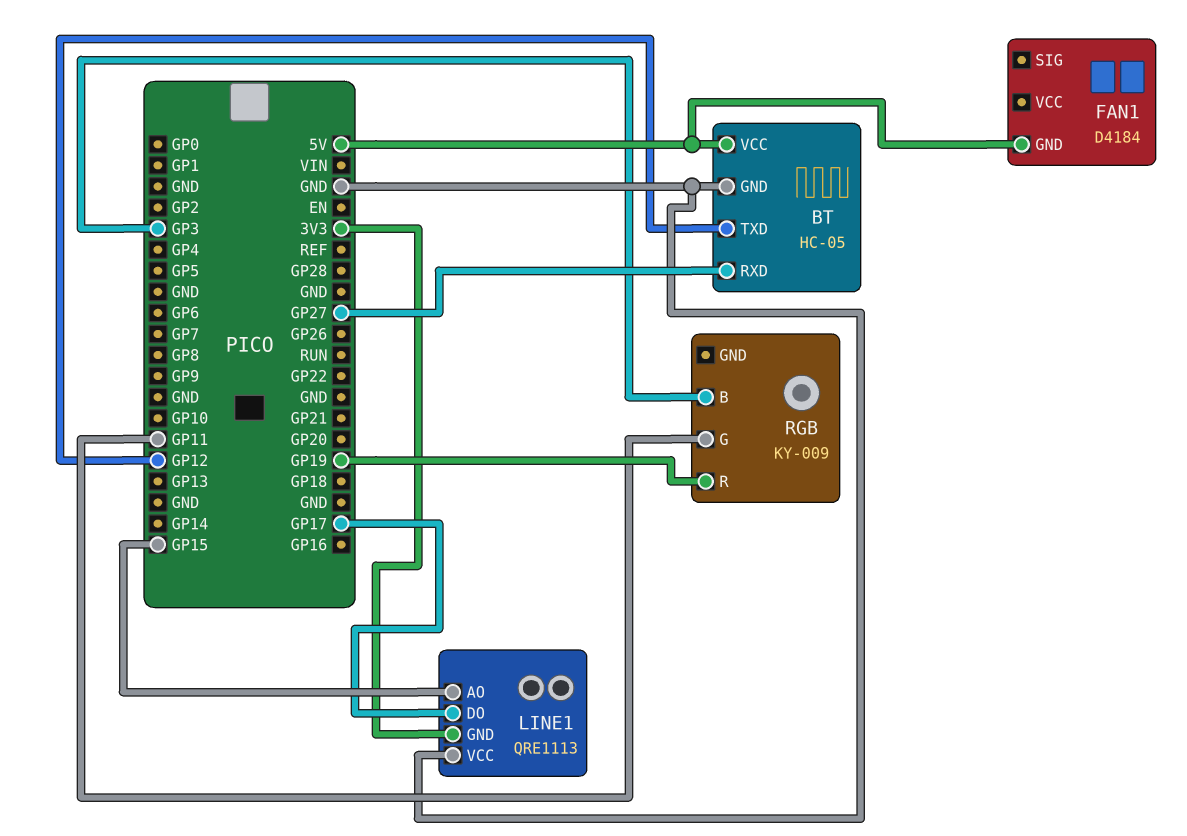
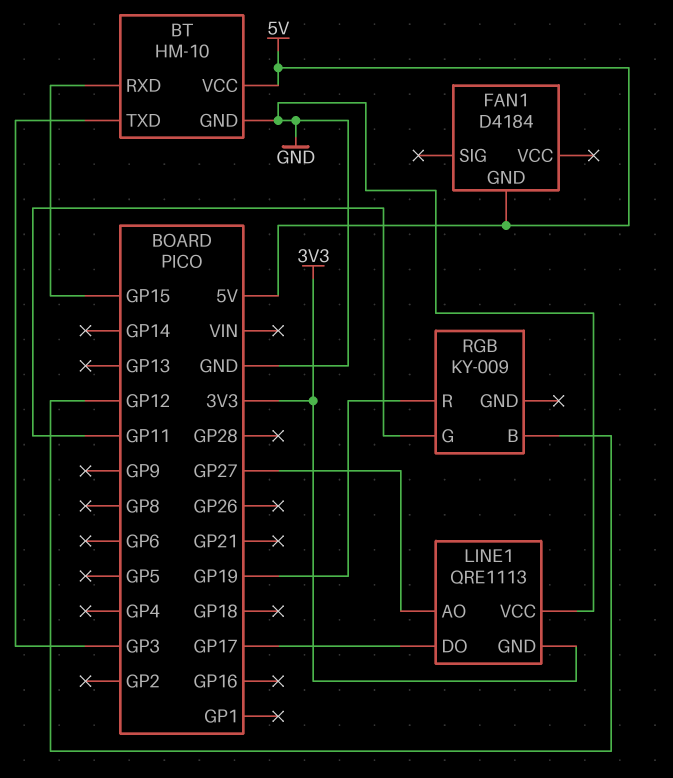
BT: HC-05 -> HM-10
BT pin RXD: GP27 -> GP15
BT pin TXD: GP12 -> GP3
LINE1 pin AO: GP15 -> GP27
RGB pin B: GP3 -> GP12

